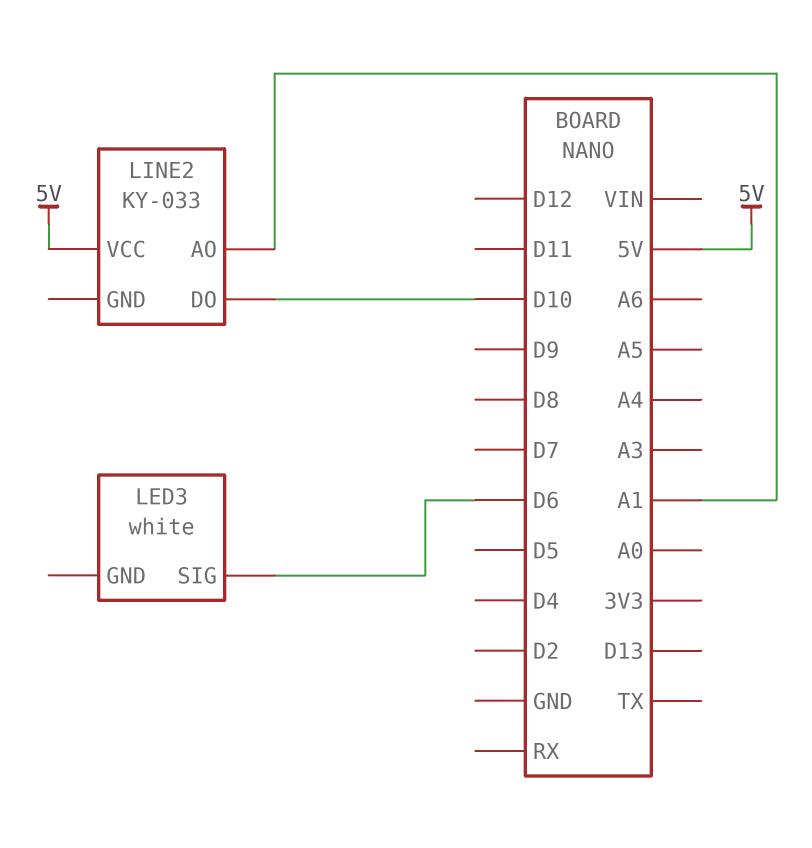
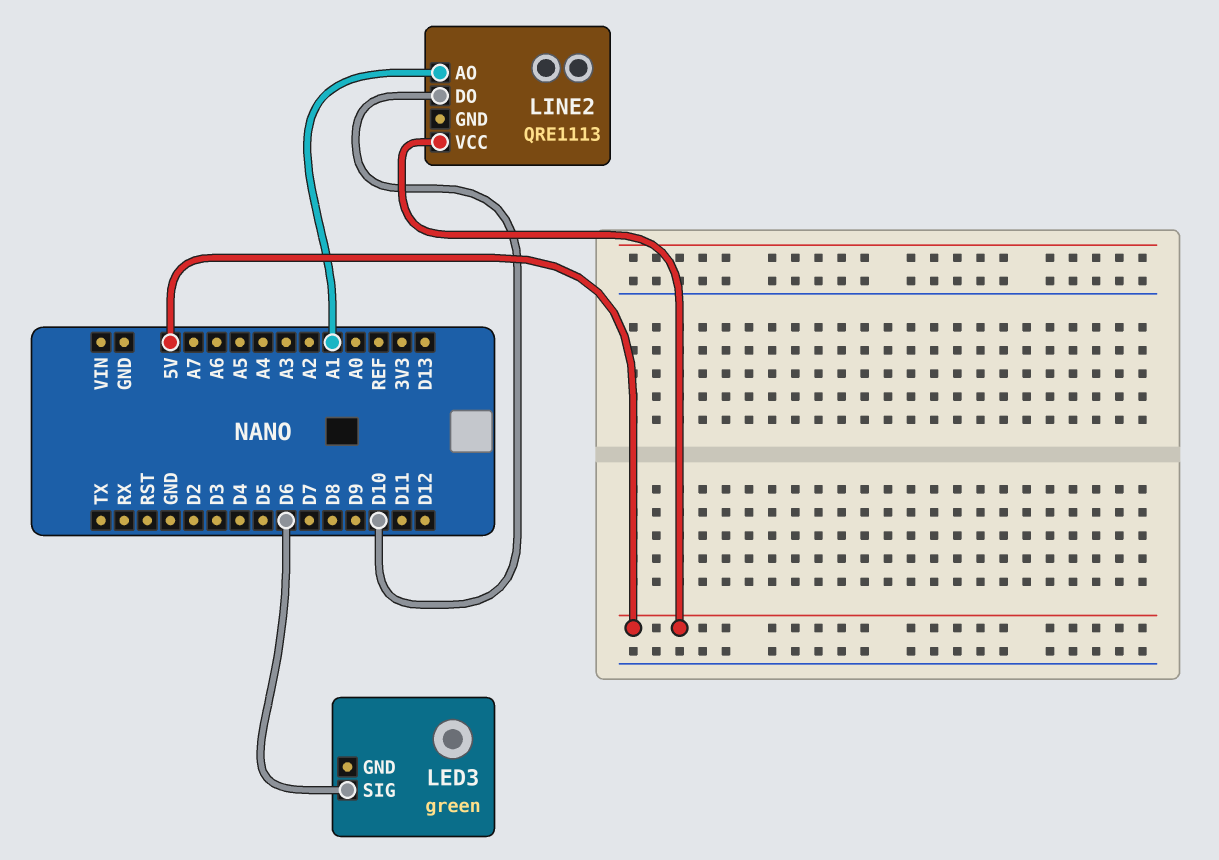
LED3: white -> green
LINE2: KY-033 -> QRE1113

